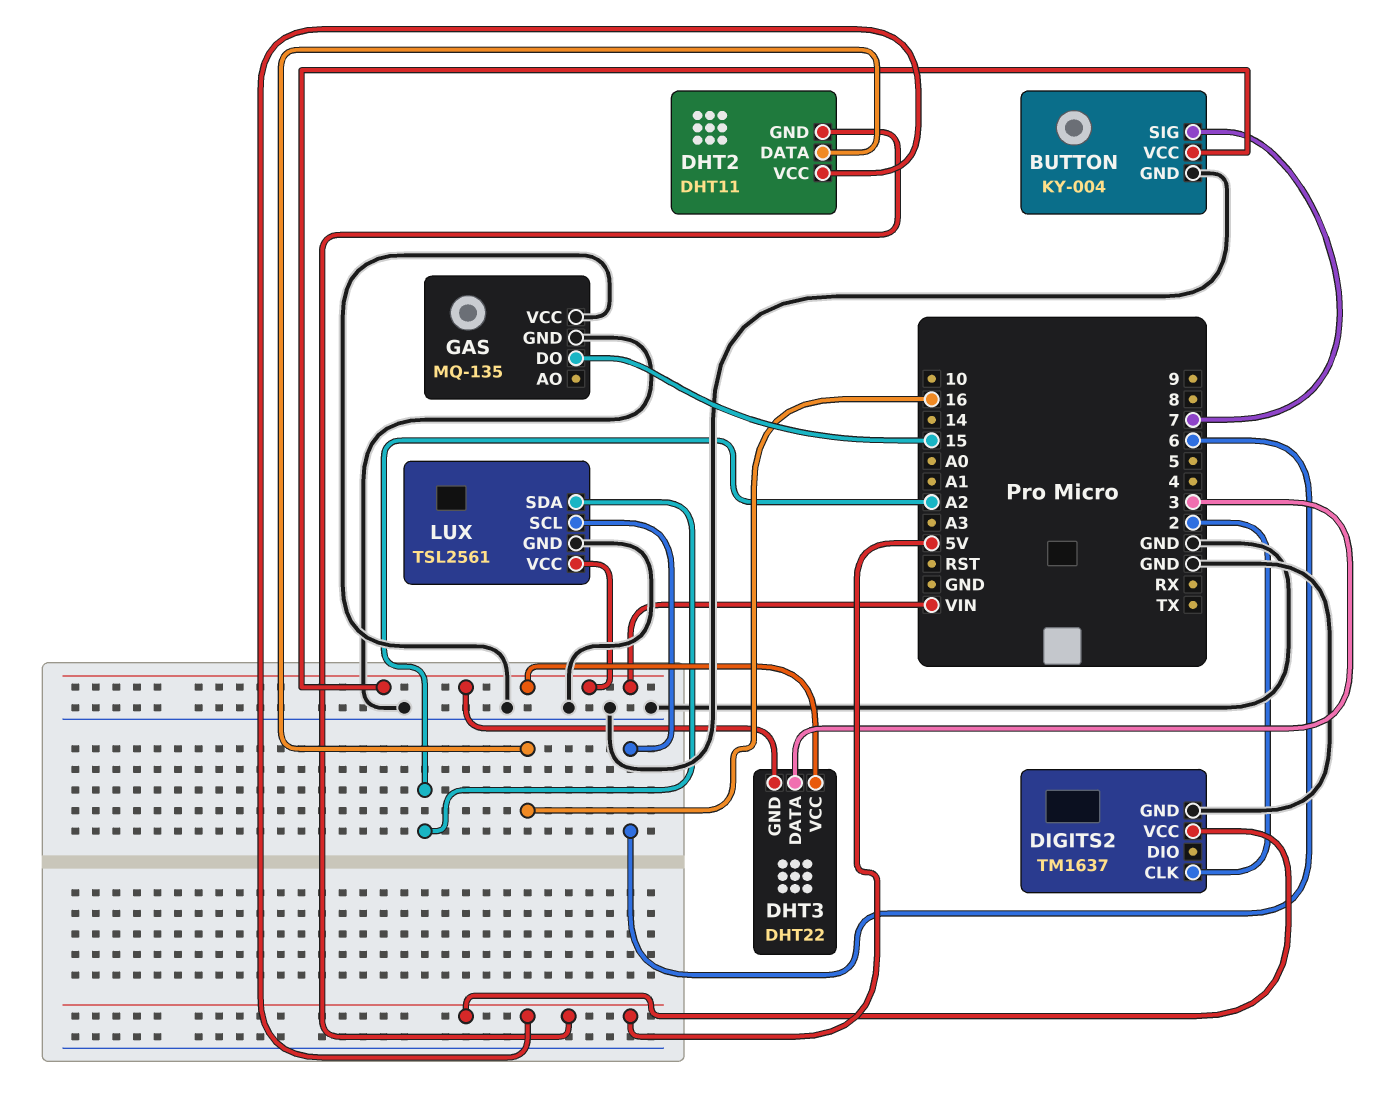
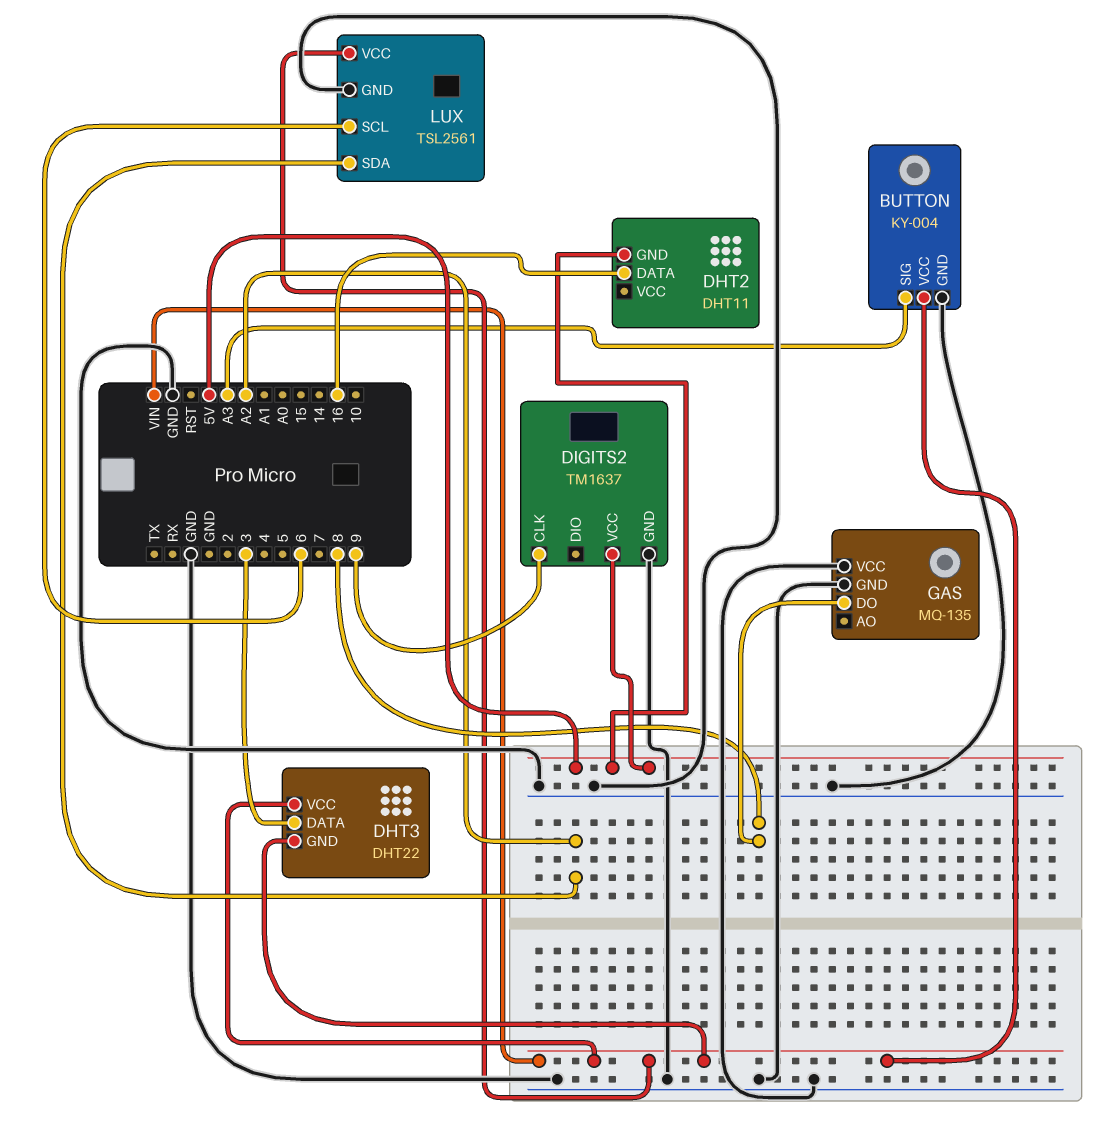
BUTTON pin SIG: 7 -> A3
DHT2 pin VCC: 5V -> none
DIGITS2 pin CLK: 2 -> 9
GAS pin DO: 15 -> 8

